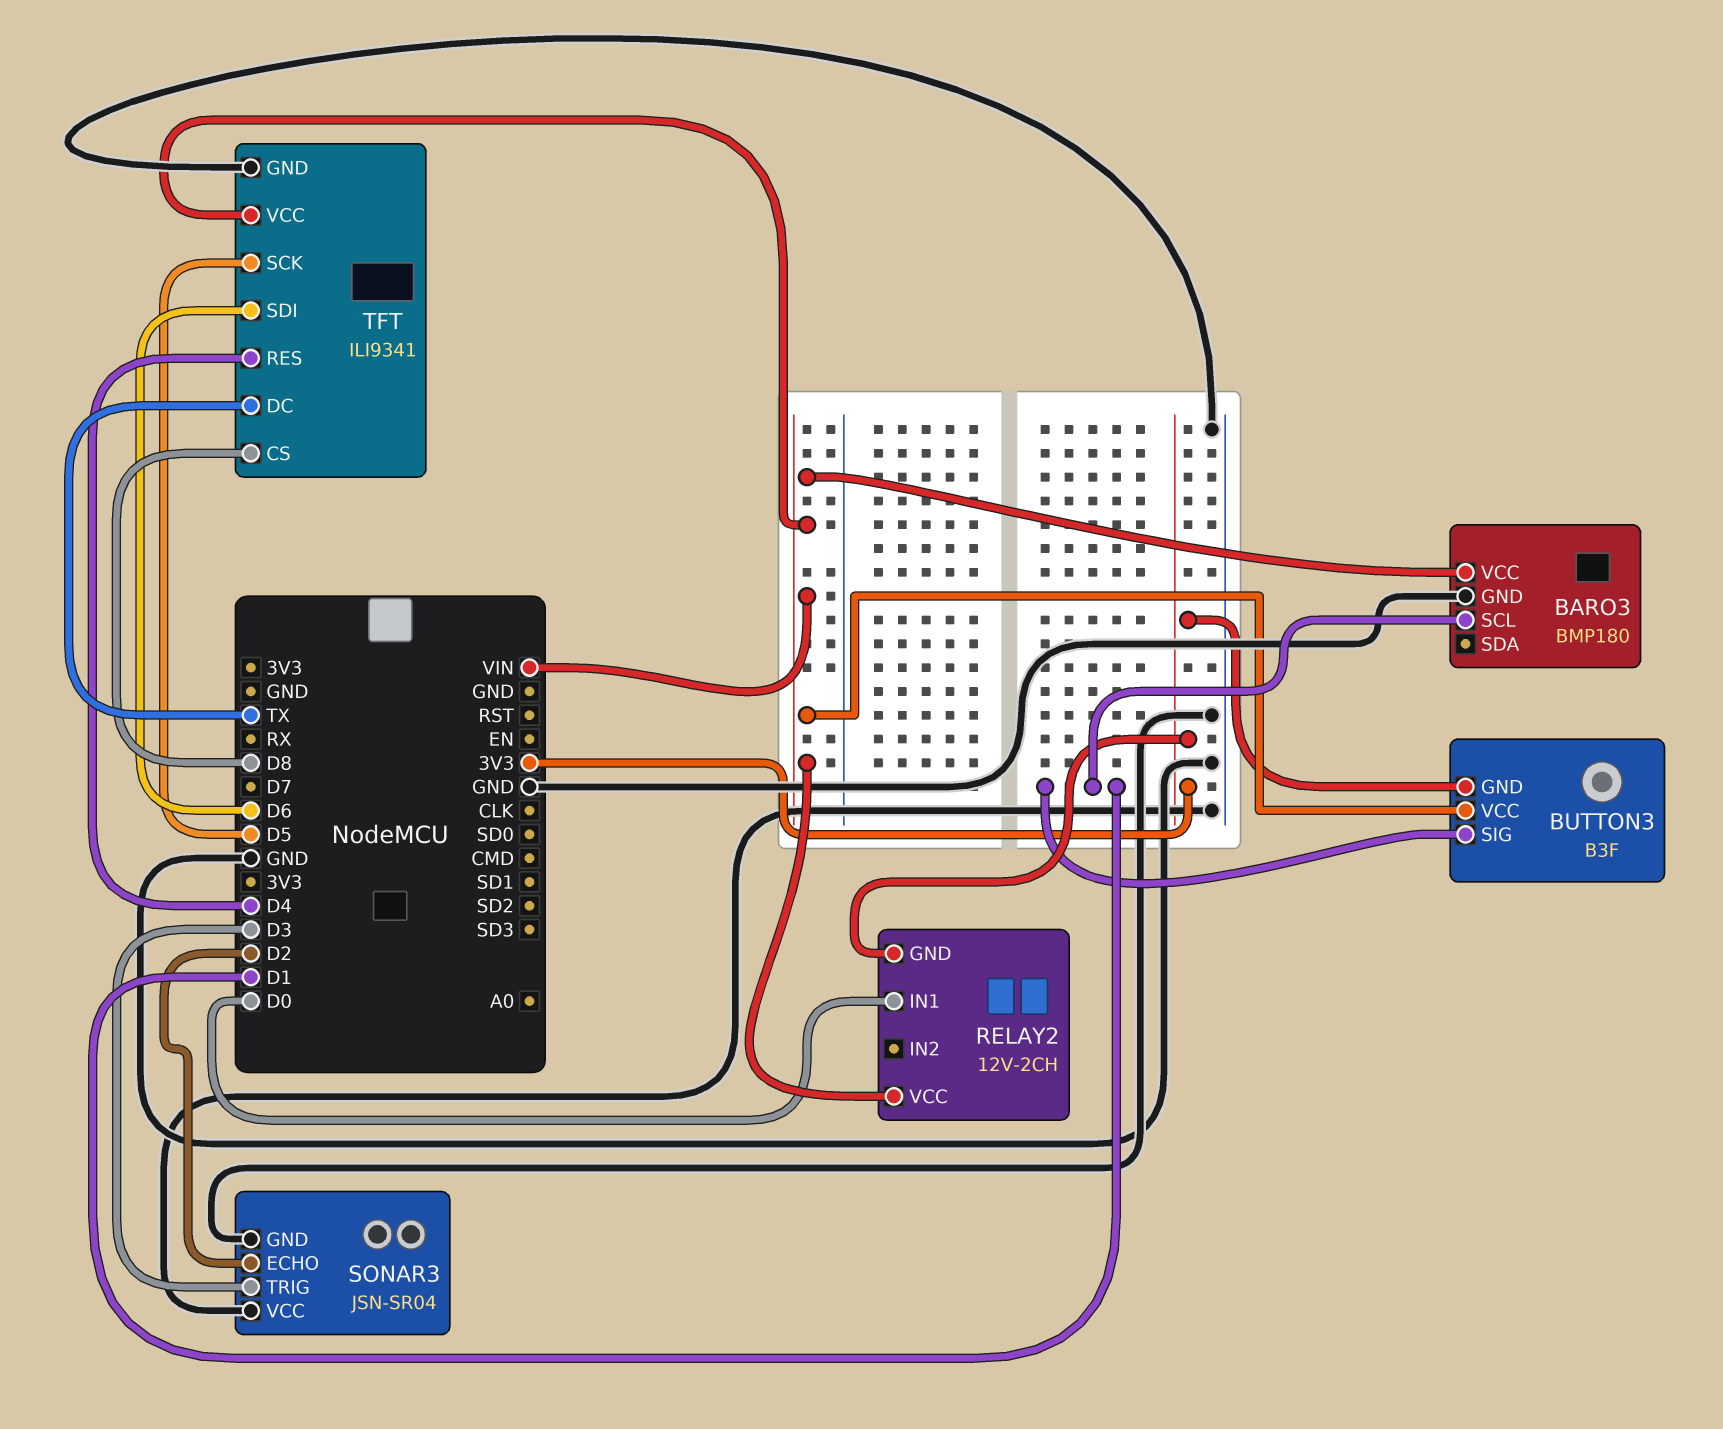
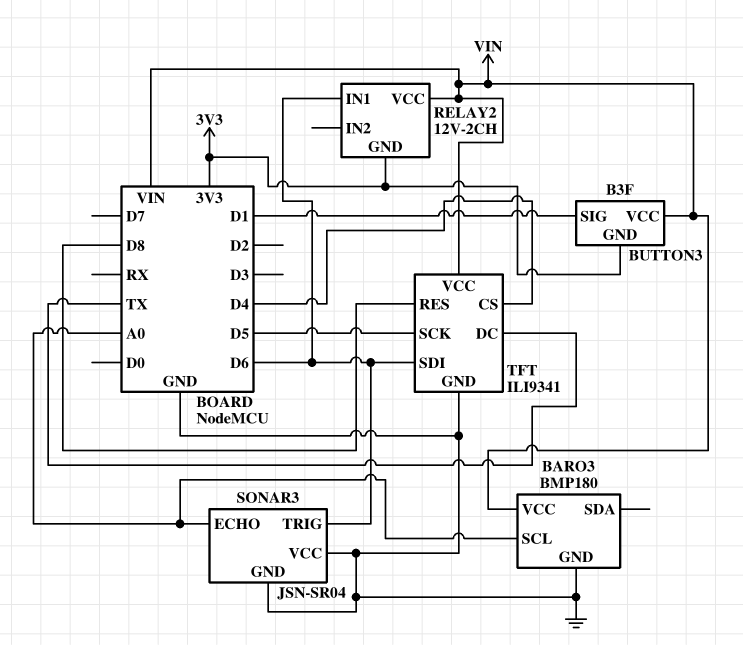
BARO3 pin SCL: D1 -> A0
RELAY2 pin IN1: D0 -> D6
SONAR3 pin ECHO: D2 -> A0
SONAR3 pin TRIG: D3 -> D6
TFT pin CS: D8 -> D4
TFT pin RES: D4 -> D8

